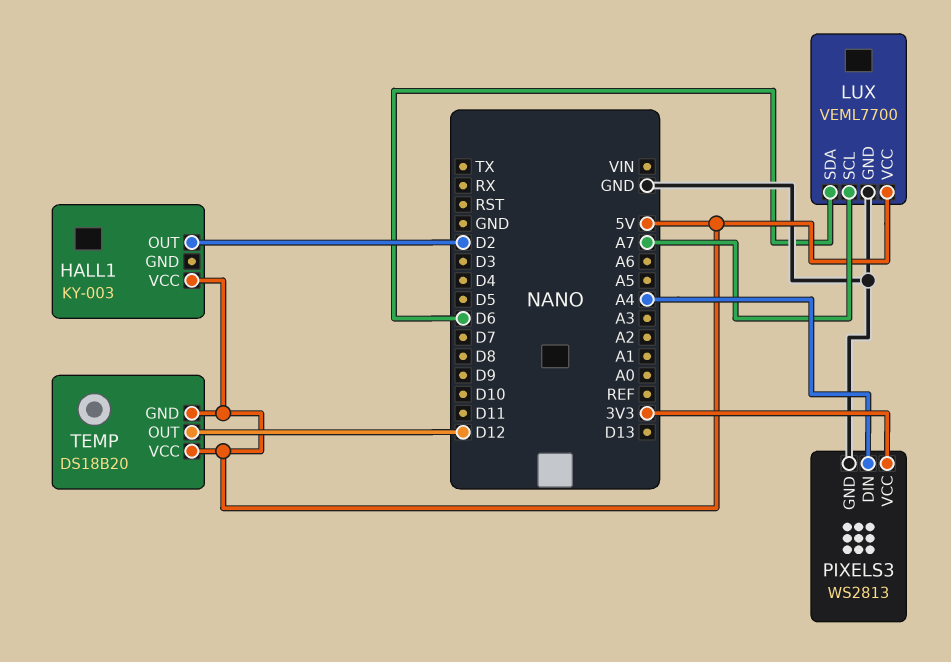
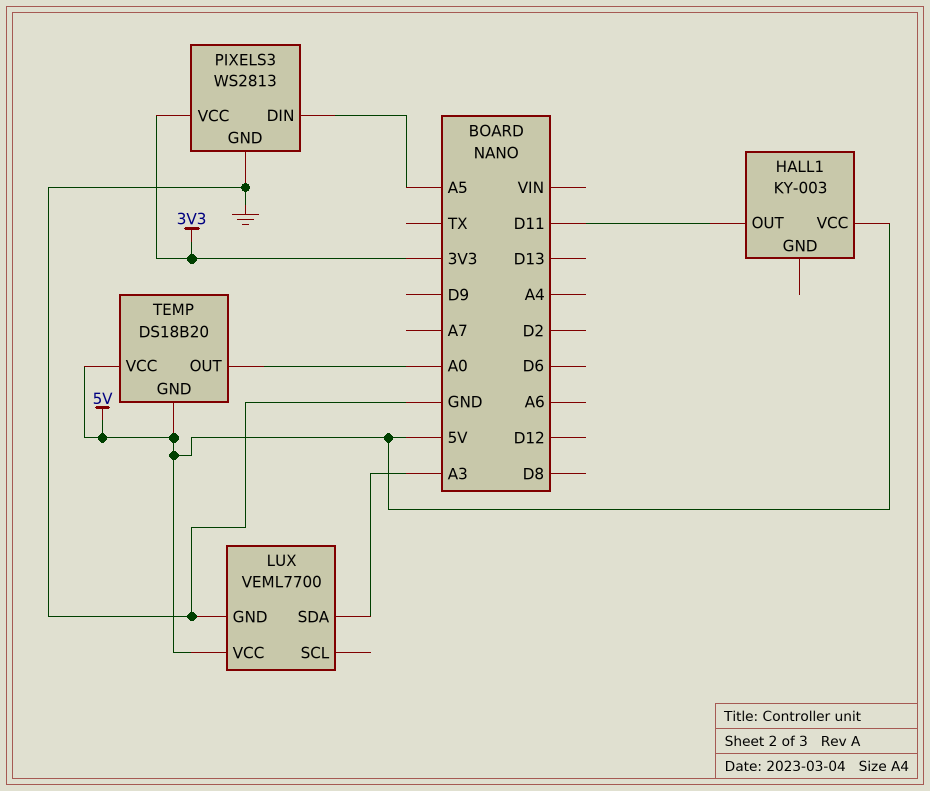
HALL1 pin OUT: D2 -> D11
LUX pin SCL: A7 -> none
LUX pin SDA: D6 -> A3
PIXELS3 pin DIN: A4 -> A5
TEMP pin OUT: D12 -> A0

